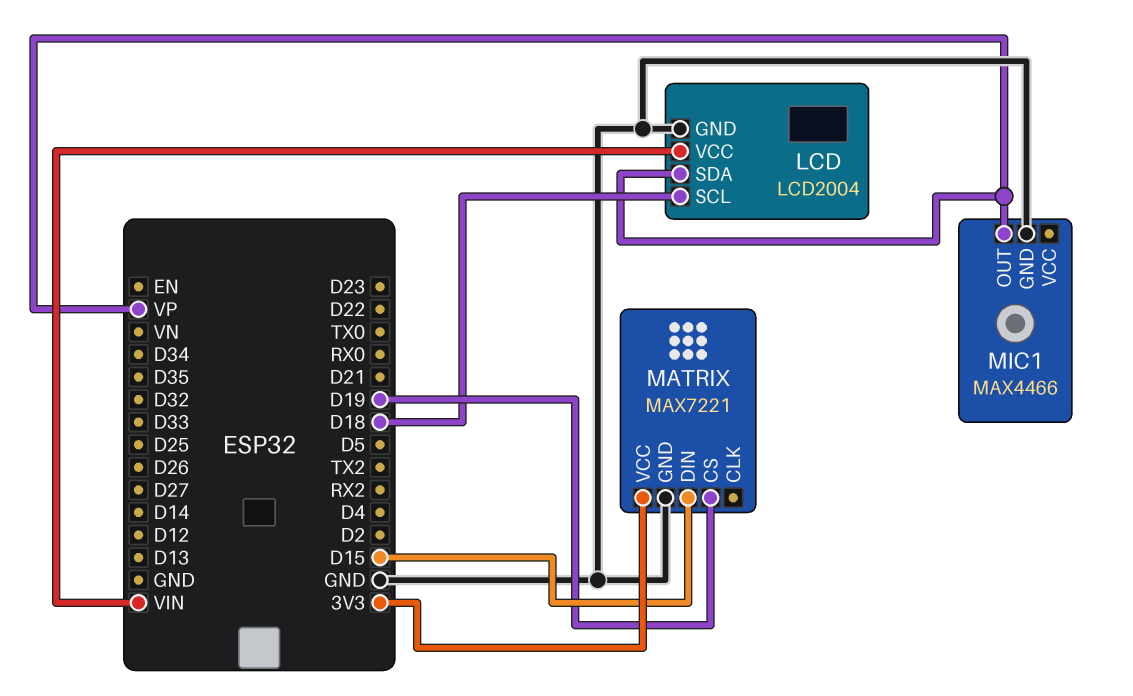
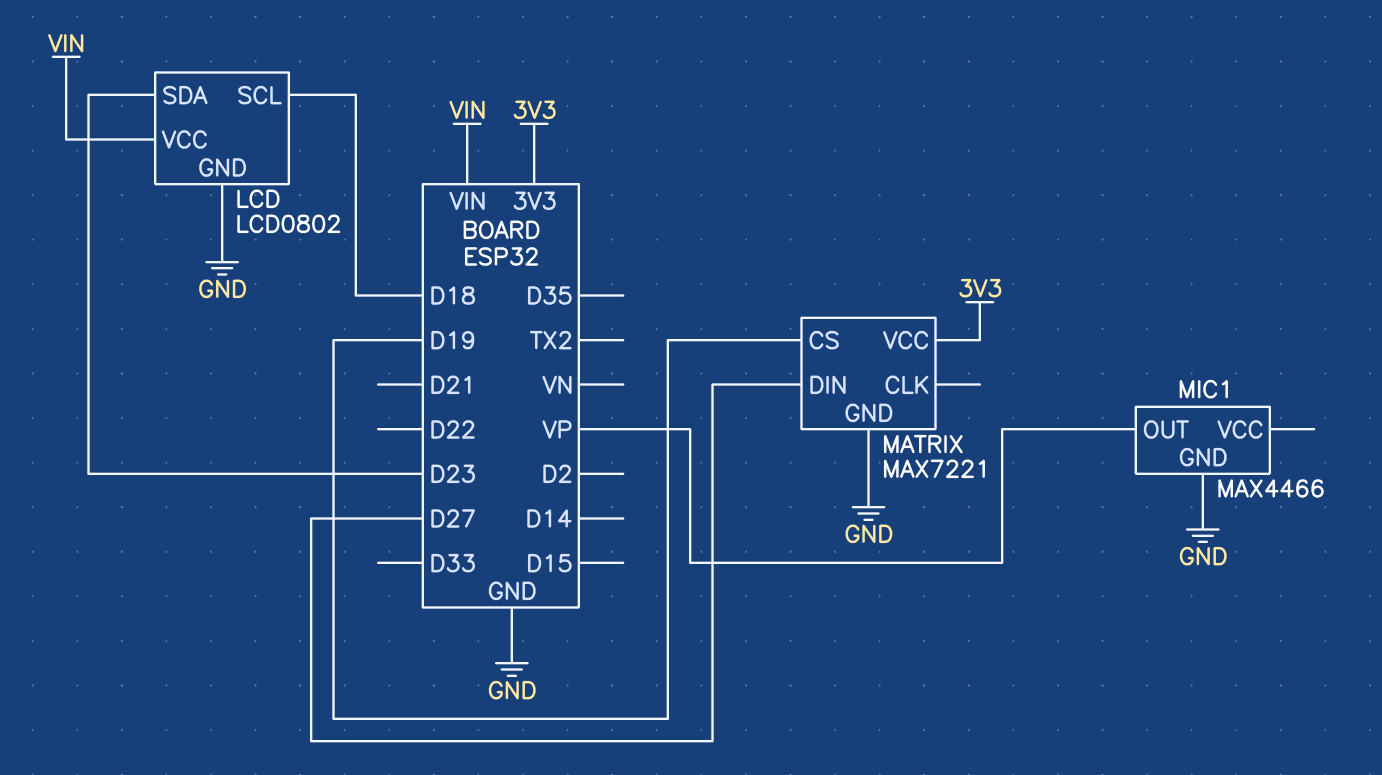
LCD: LCD2004 -> LCD0802
LCD pin SDA: VP -> D23
MATRIX pin DIN: D15 -> D27

